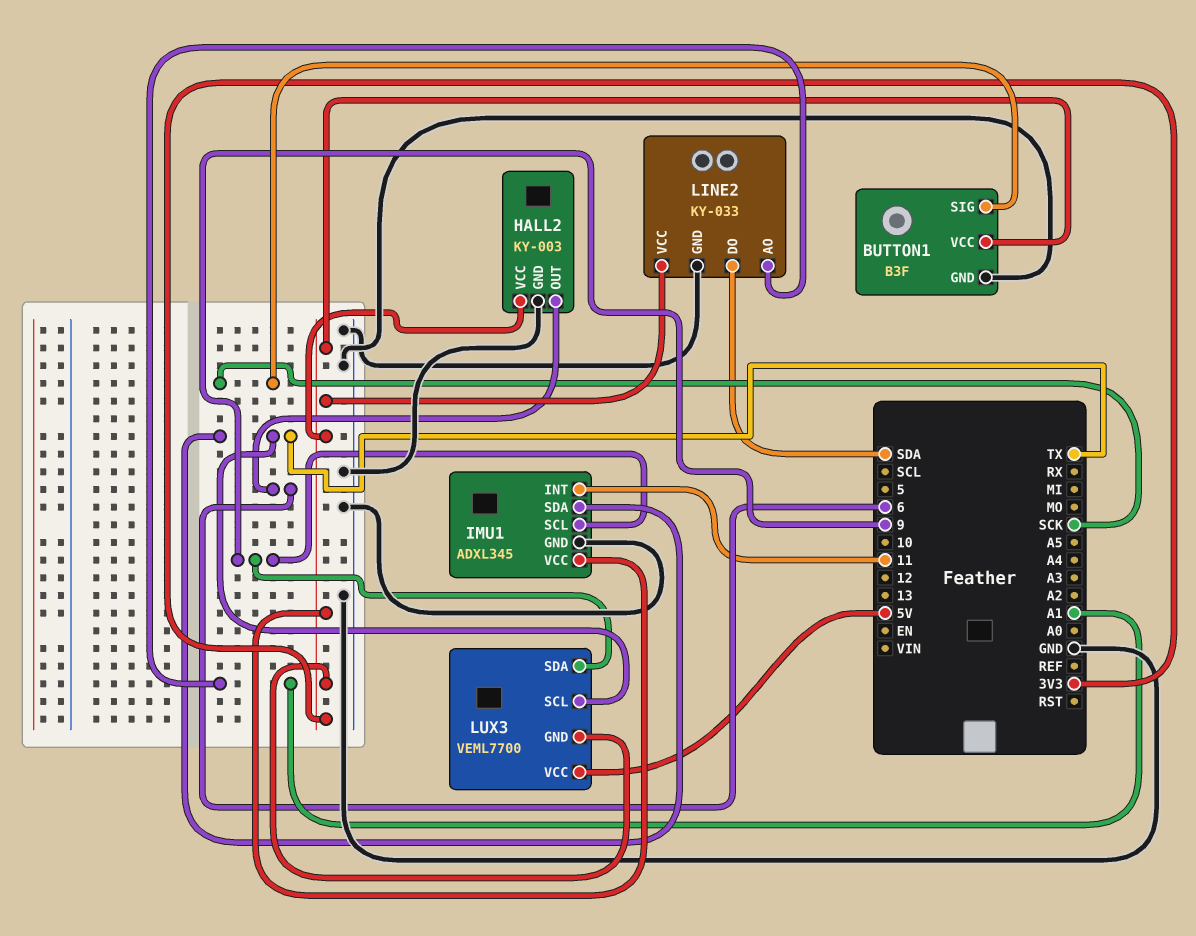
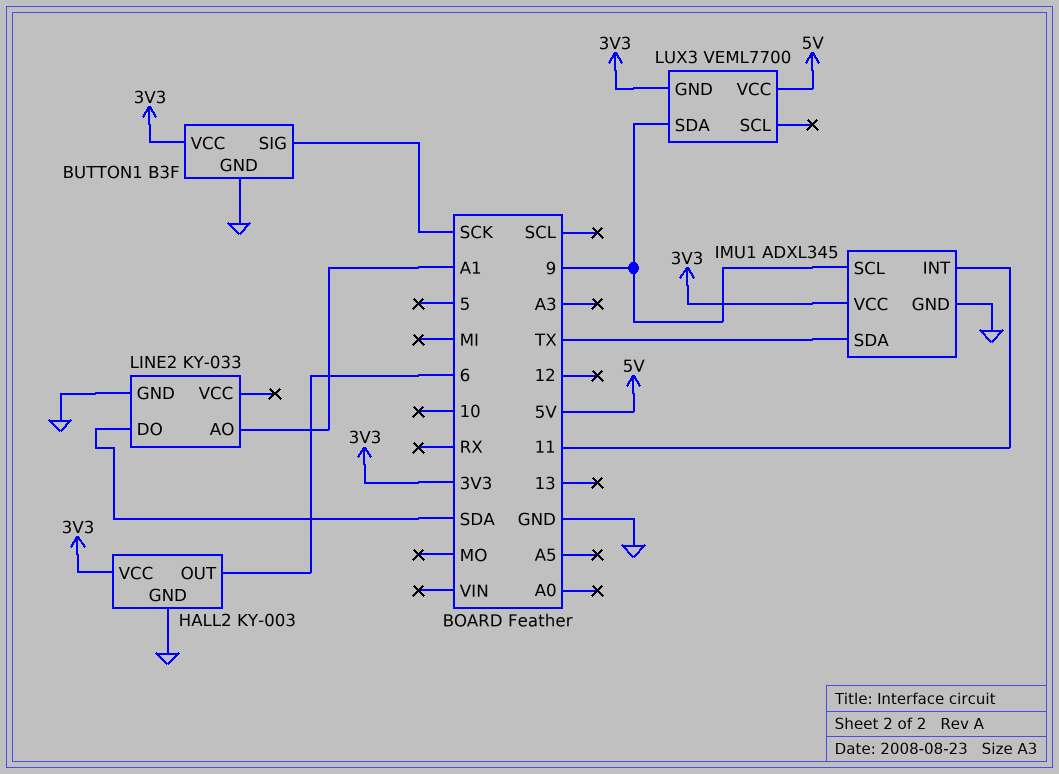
LINE2 pin VCC: 3V3 -> none
LUX3 pin SCL: TX -> none

